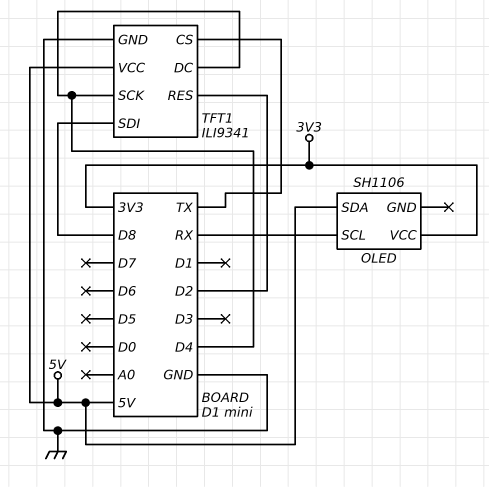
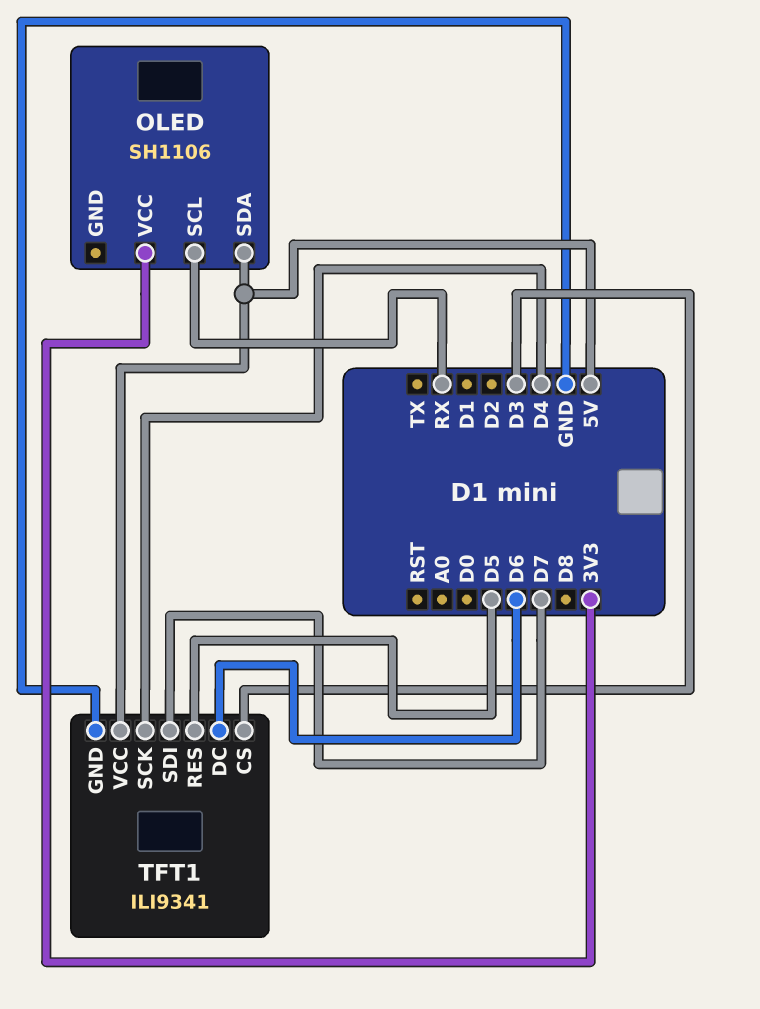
TFT1 pin CS: TX -> D3
TFT1 pin DC: D4 -> D6
TFT1 pin RES: D2 -> D5
TFT1 pin SDI: D8 -> D7

